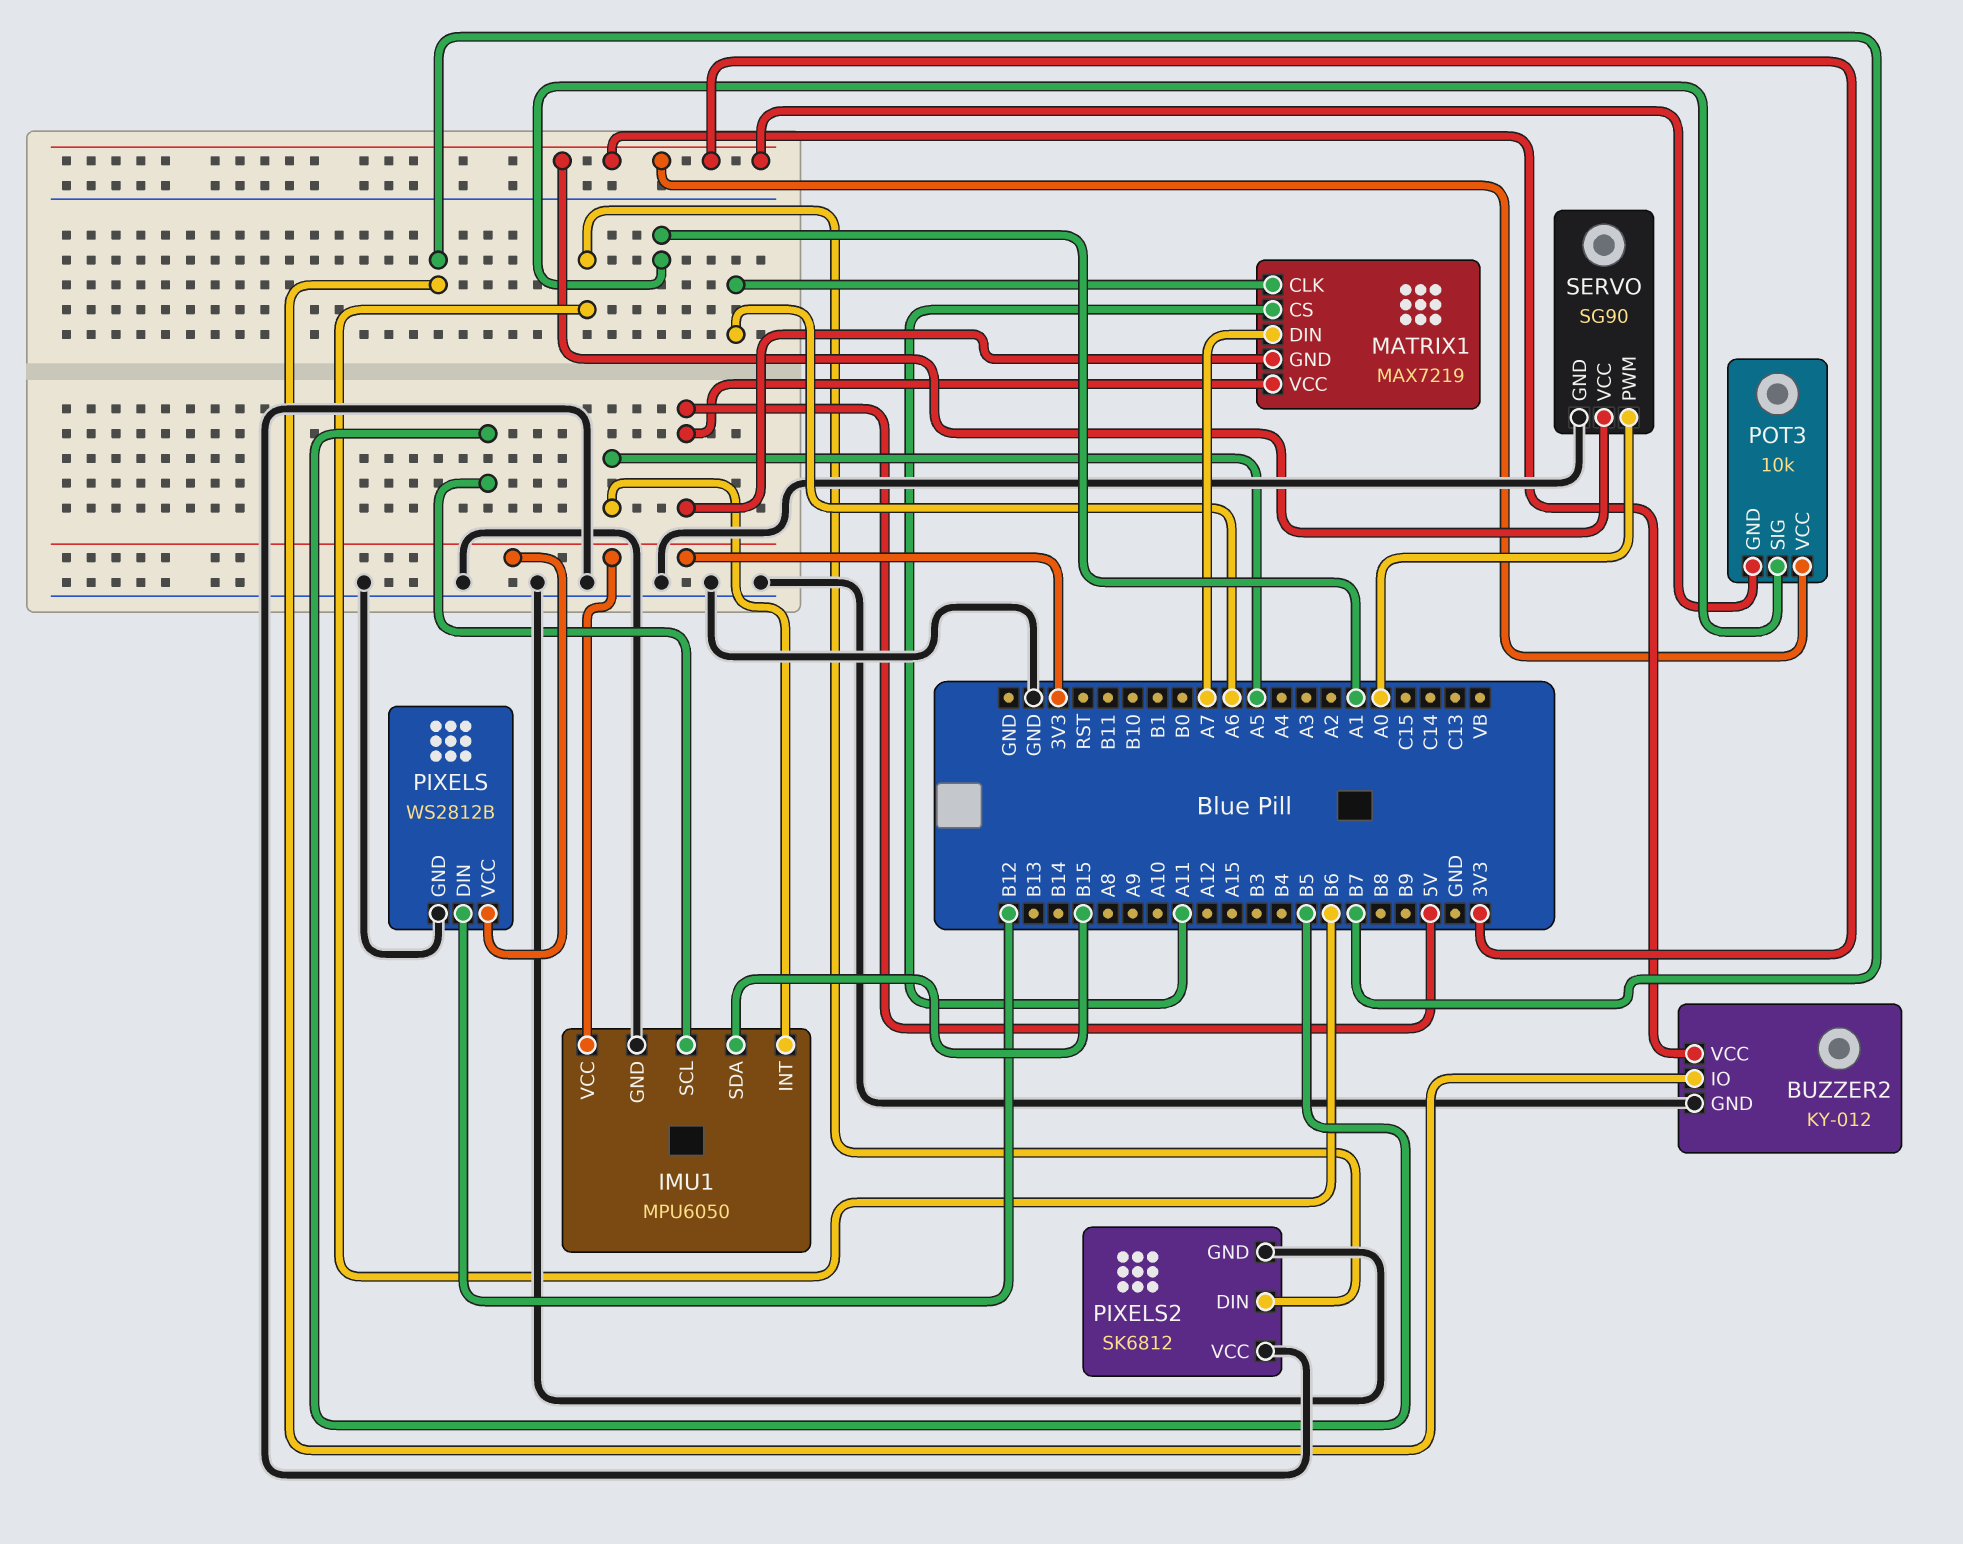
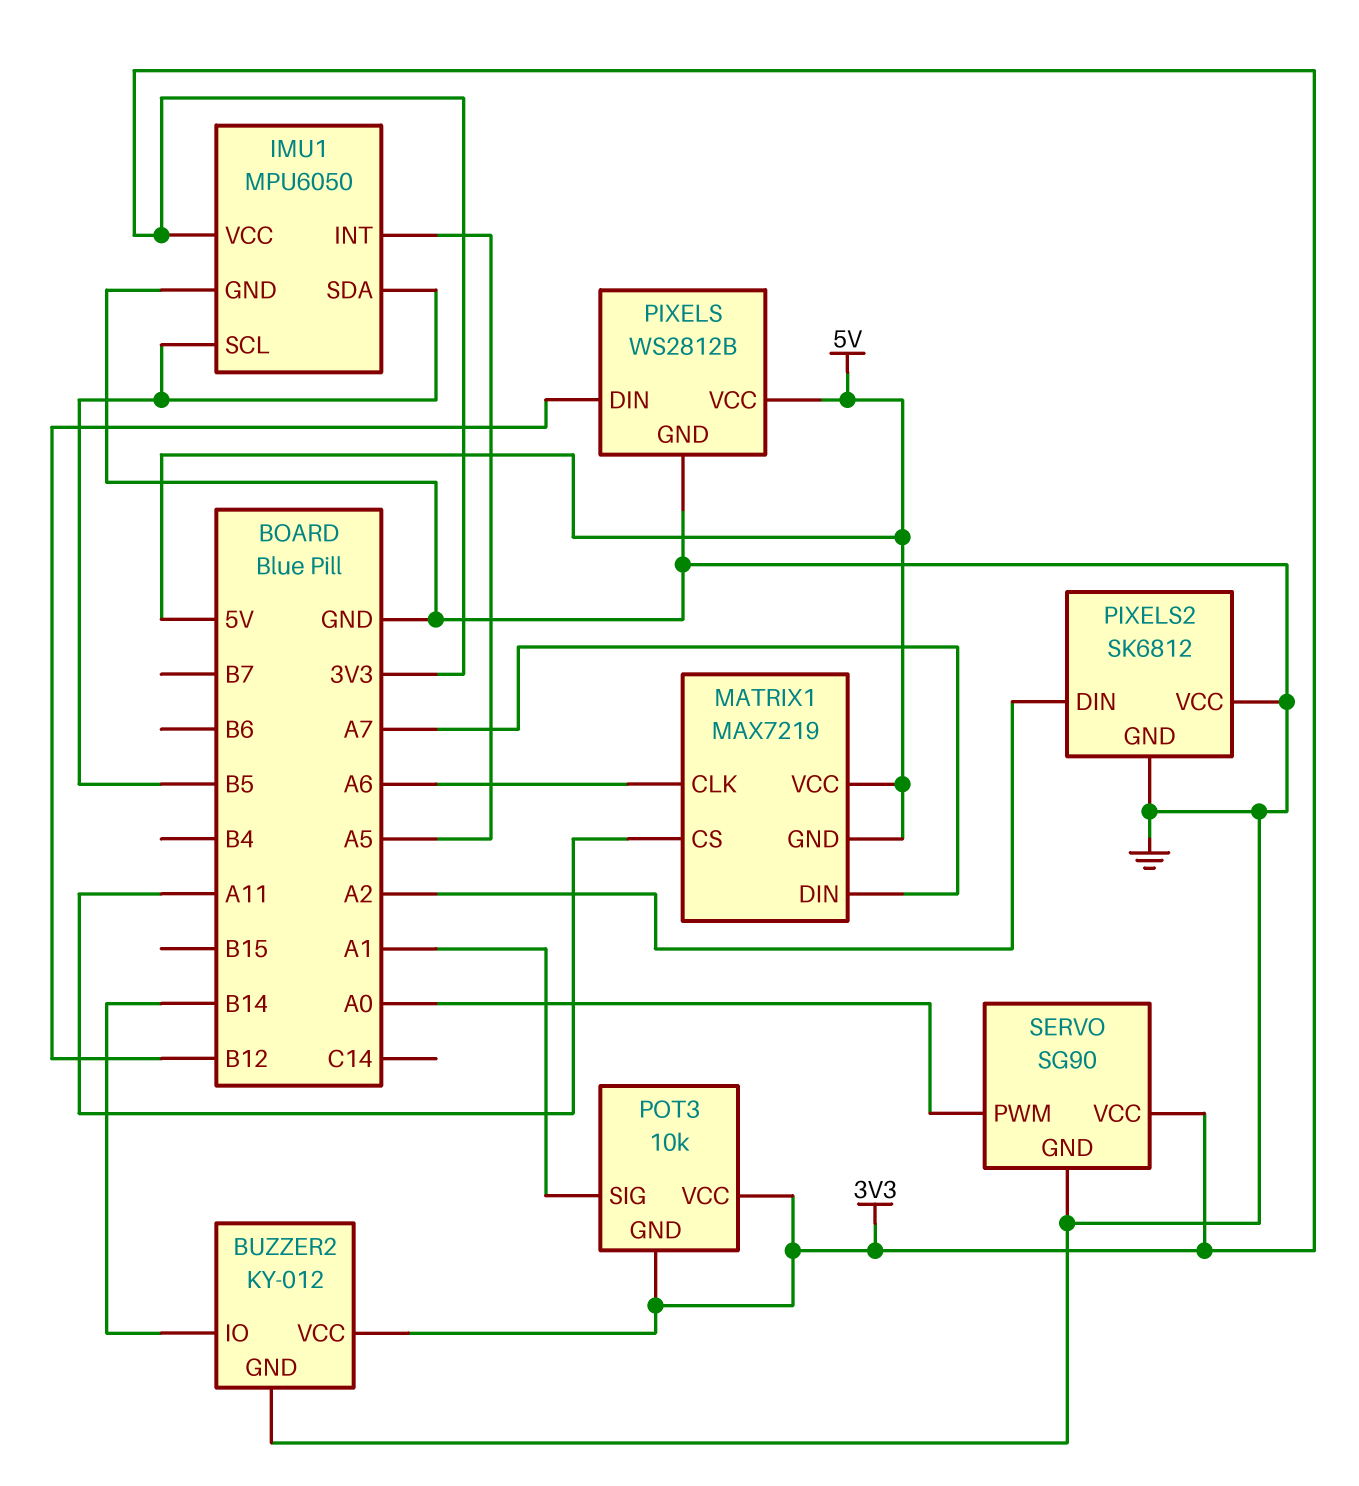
BUZZER2 pin IO: B7 -> B14
IMU1 pin SDA: B15 -> B5
PIXELS pin VCC: 3V3 -> 5V
PIXELS2 pin DIN: B6 -> A2

